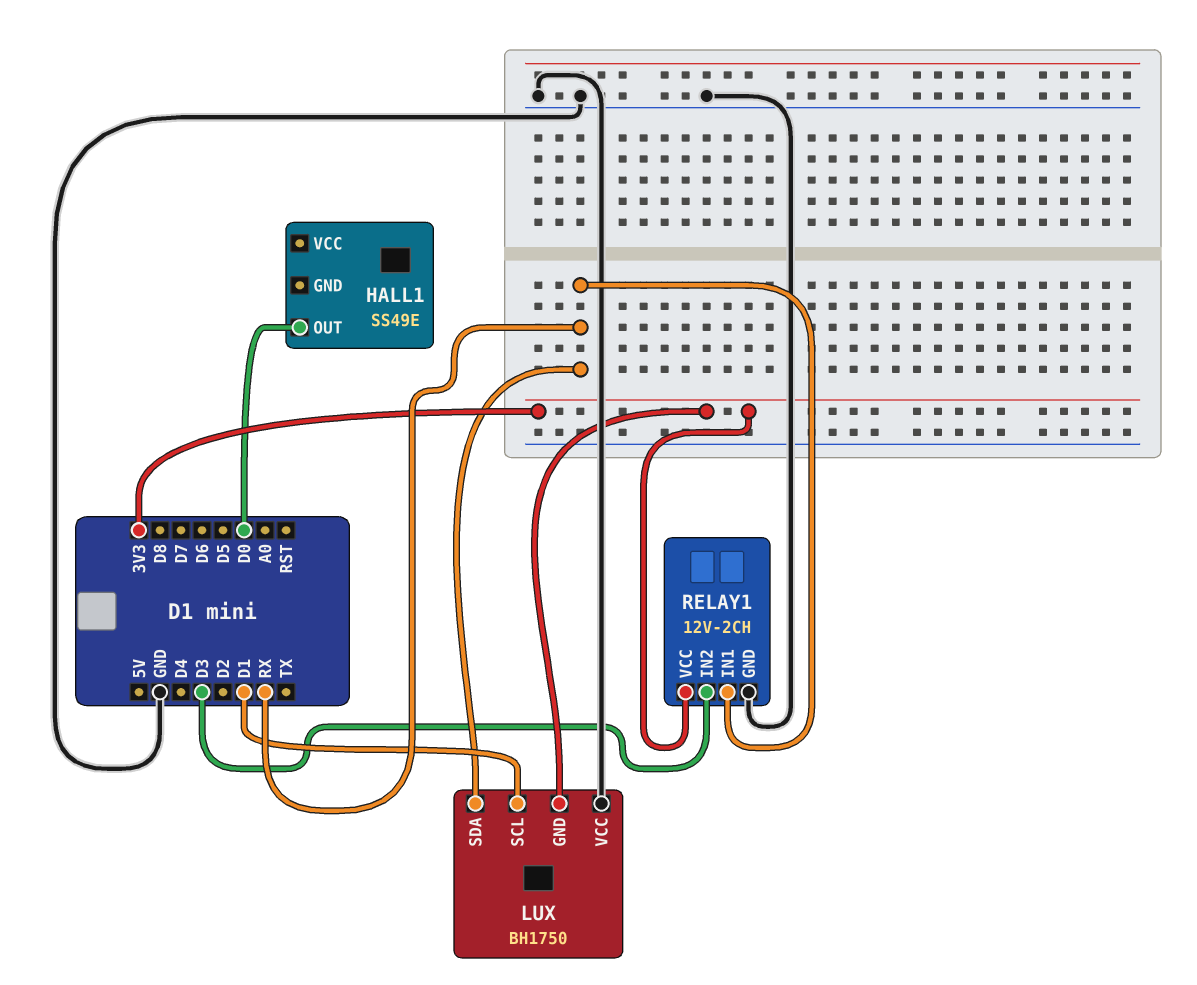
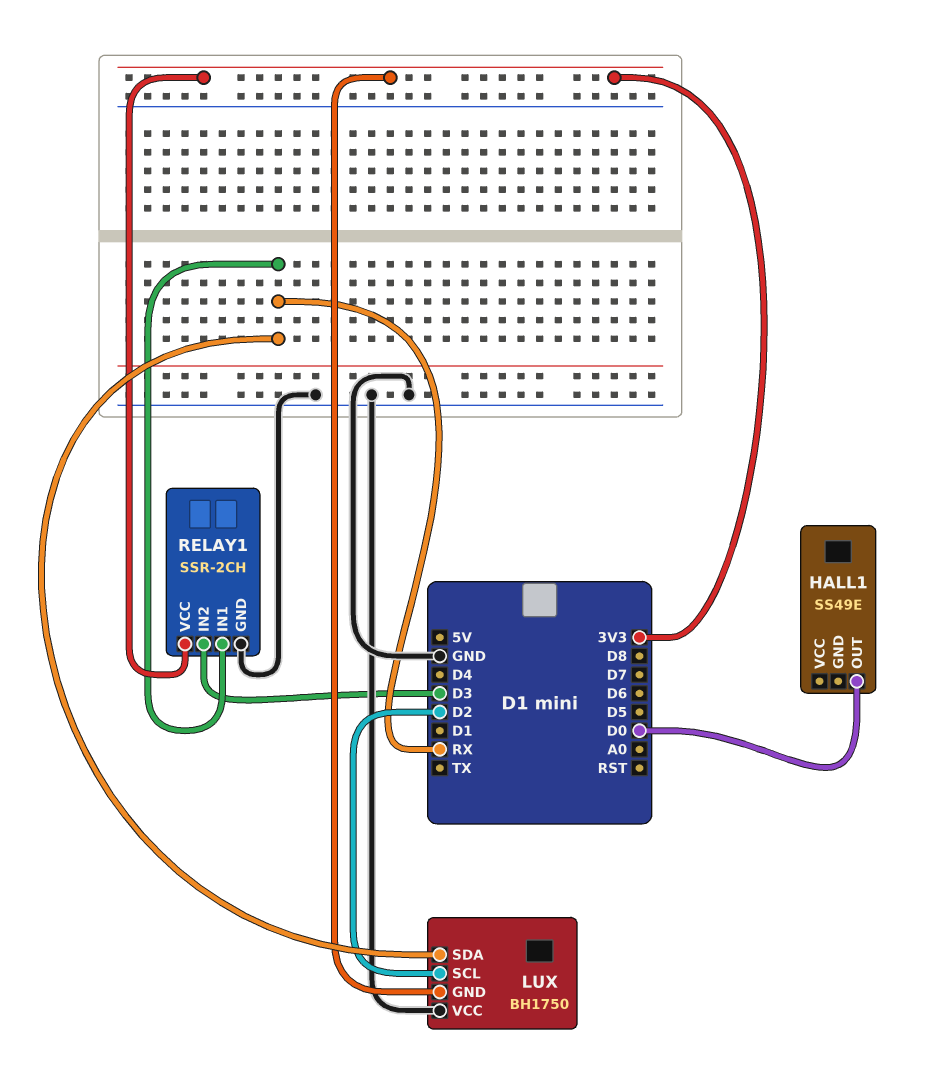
LUX pin SCL: D1 -> D2
RELAY1: 12V-2CH -> SSR-2CH

